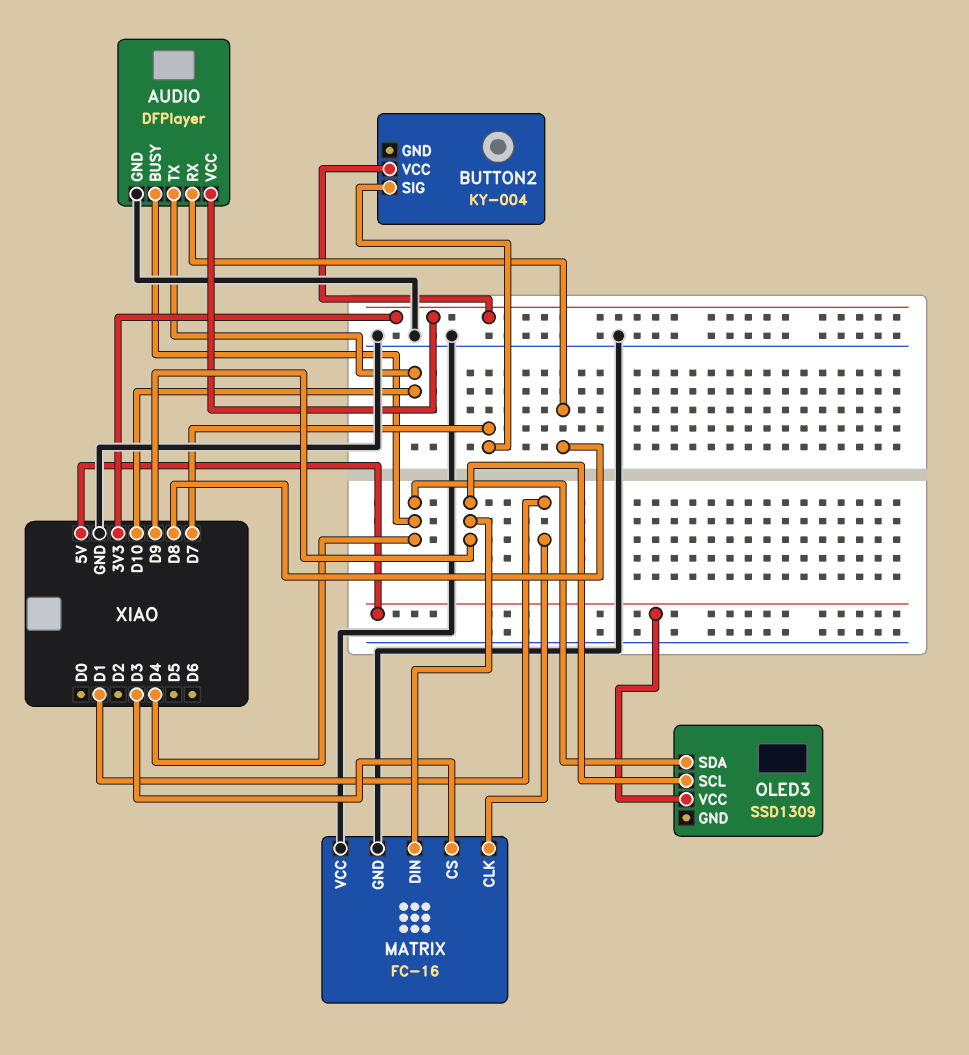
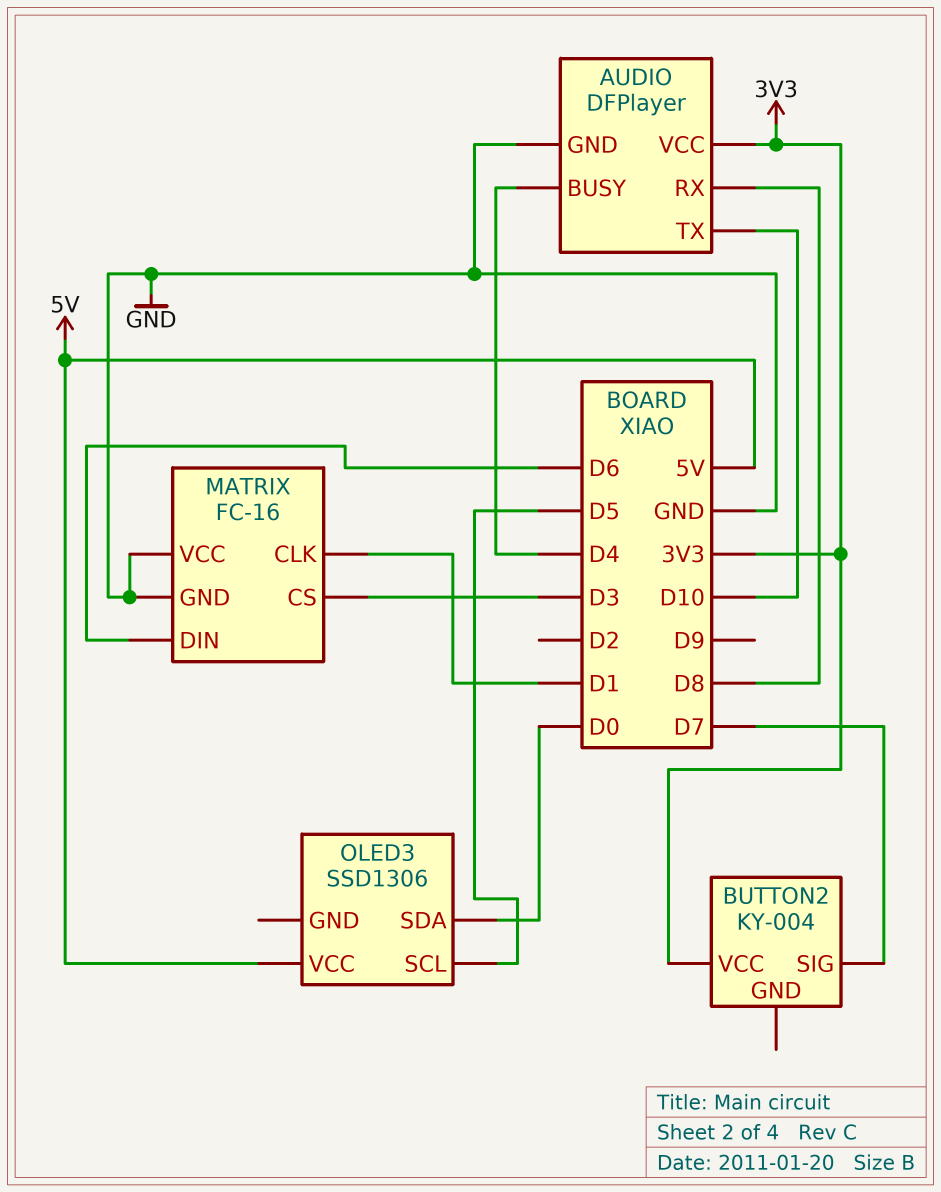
MATRIX pin DIN: D9 -> D6
OLED3: SSD1309 -> SSD1306
OLED3 pin SCL: D9 -> D5
OLED3 pin SDA: D4 -> D0

